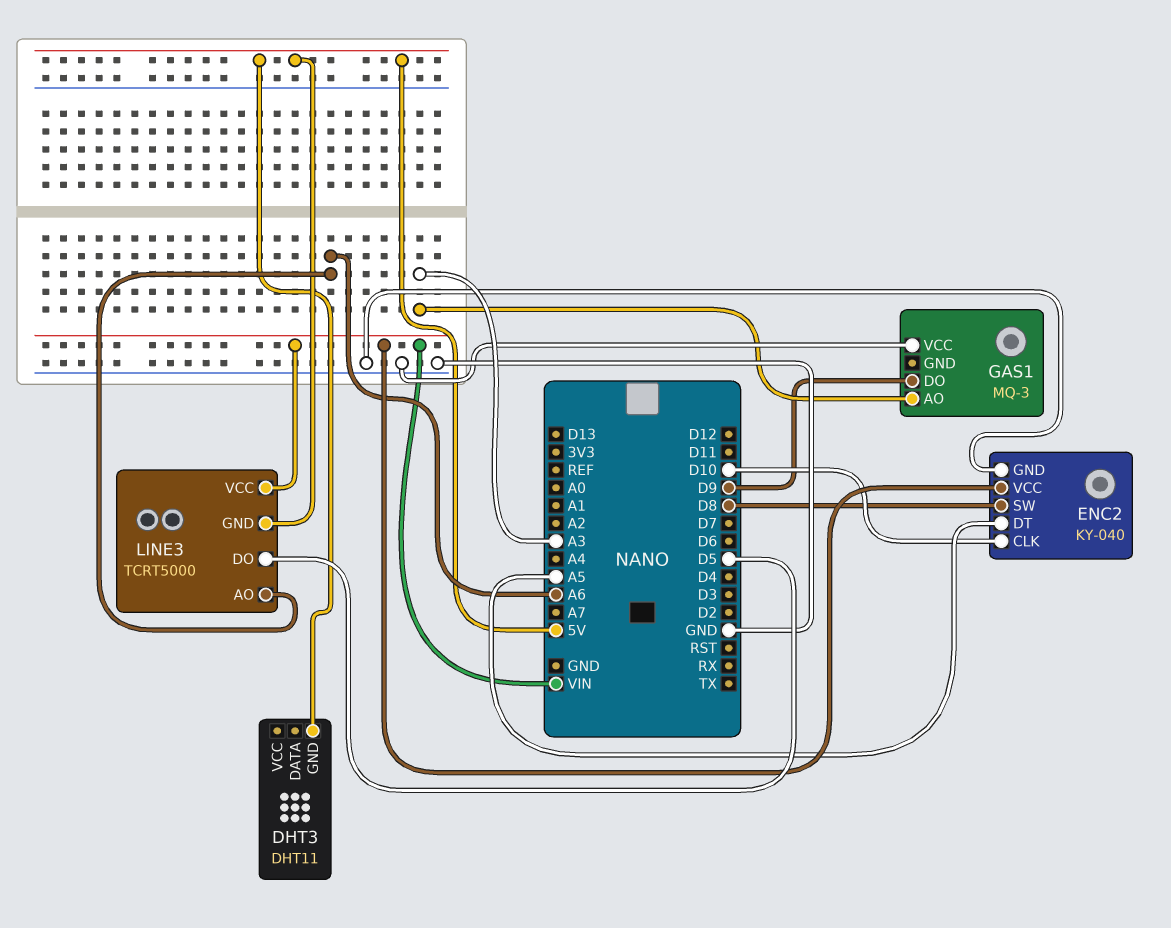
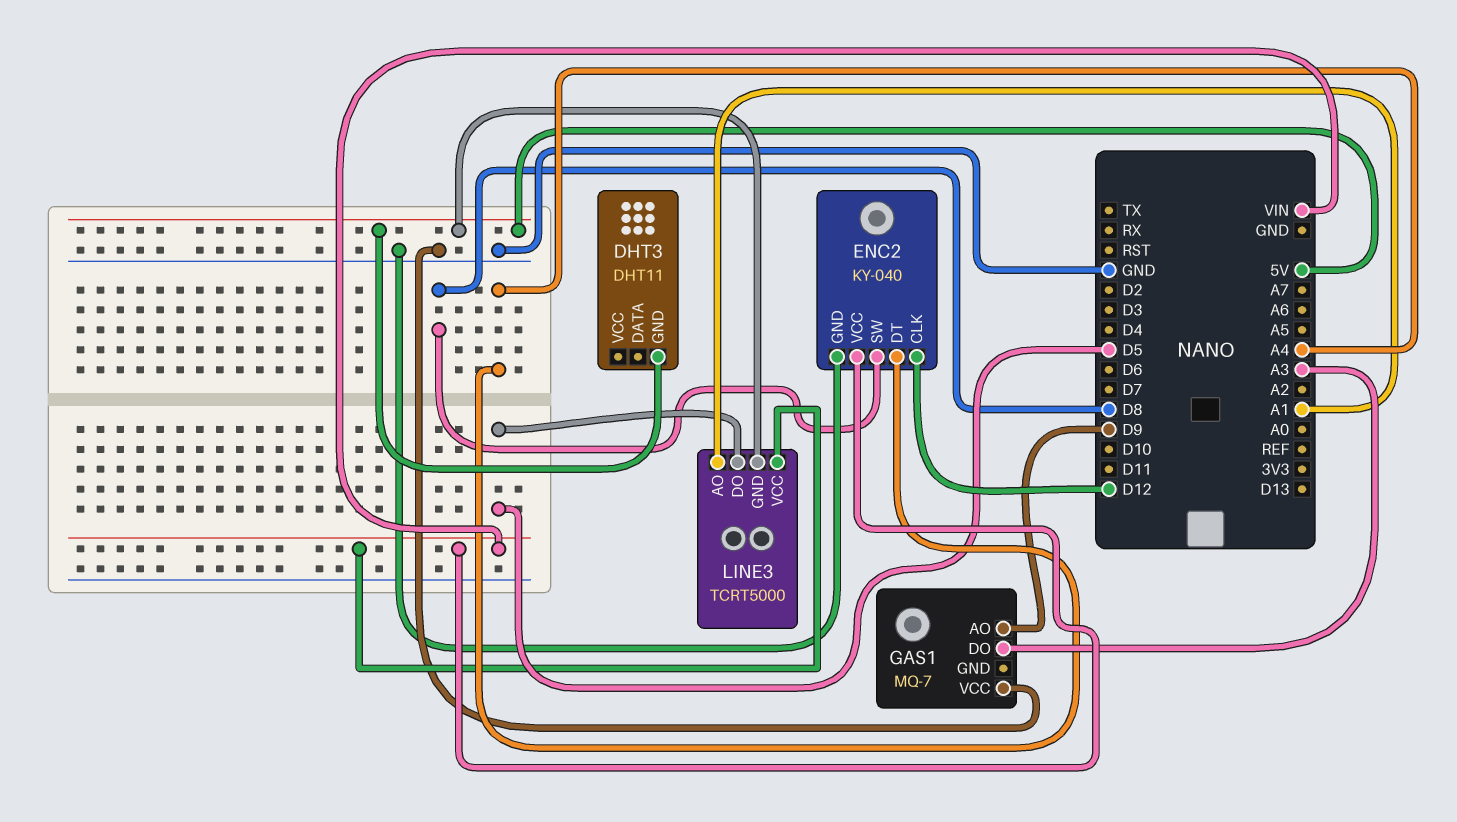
ENC2 pin CLK: D10 -> D12
ENC2 pin DT: A5 -> A4
GAS1: MQ-3 -> MQ-7
GAS1 pin AO: A3 -> D9
GAS1 pin DO: D9 -> A3
LINE3 pin AO: A6 -> A1

